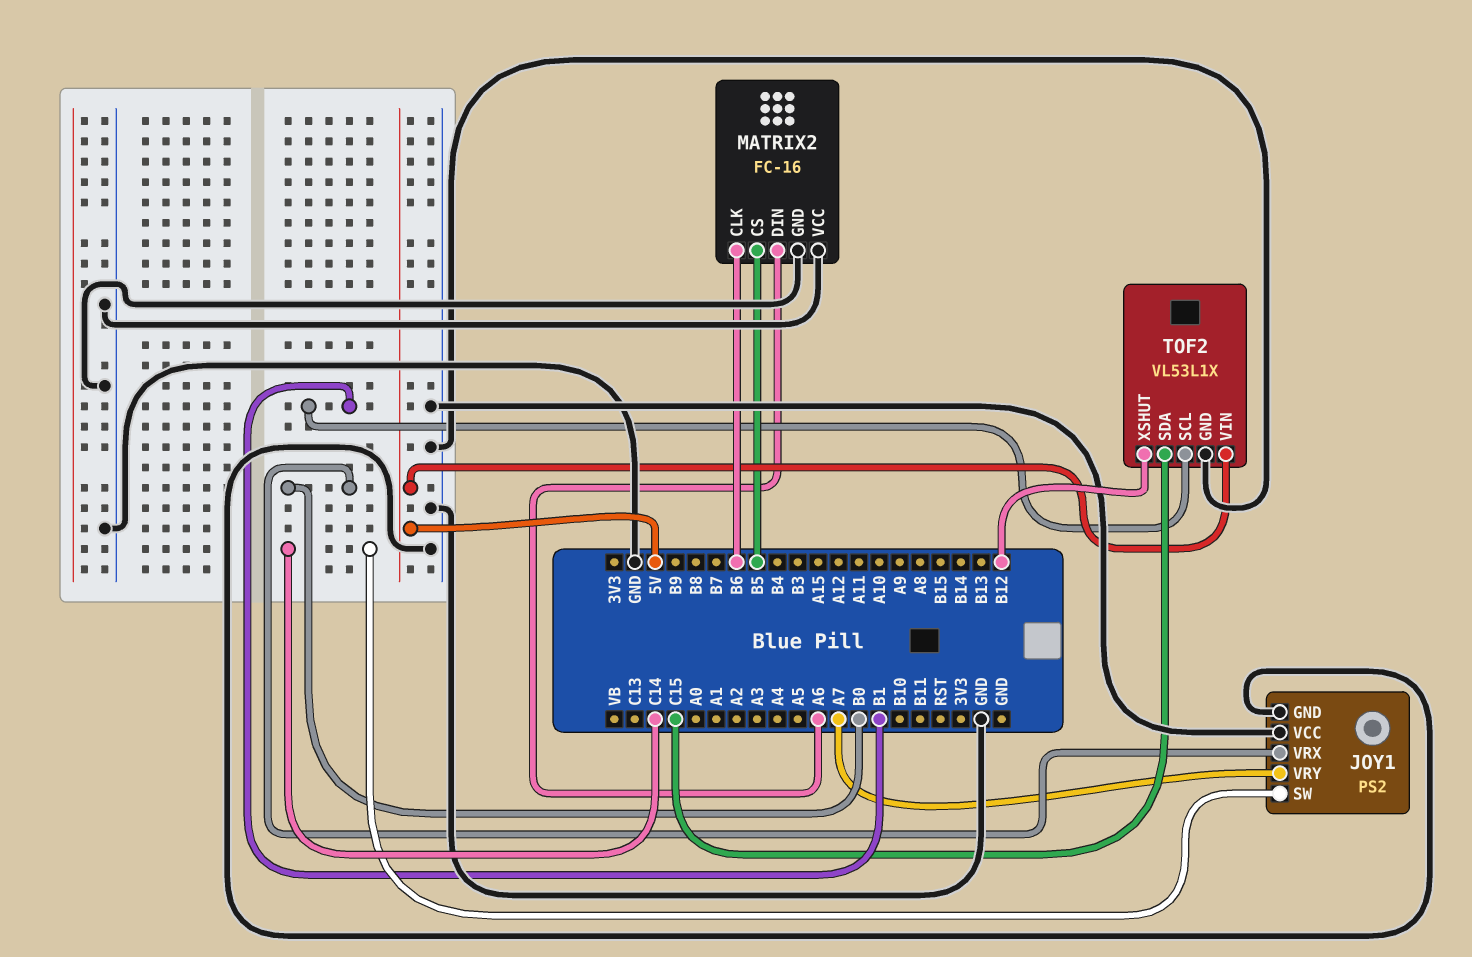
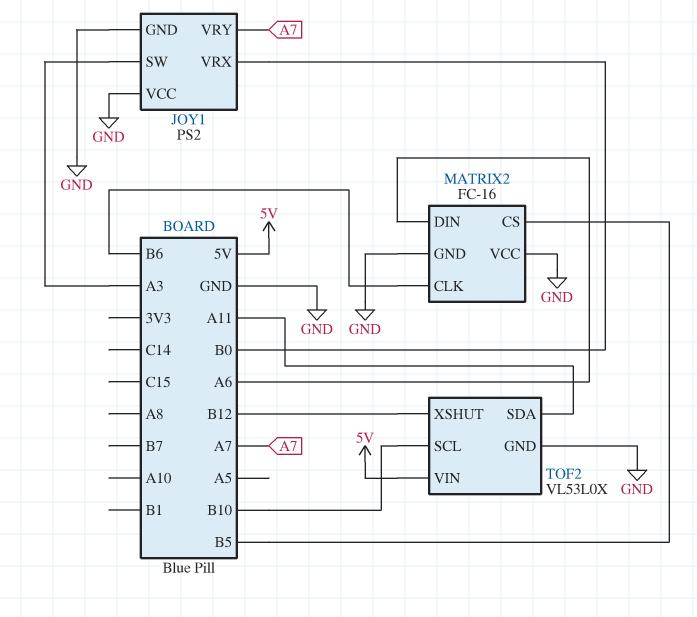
JOY1 pin SW: C14 -> A3
TOF2: VL53L1X -> VL53L0X
TOF2 pin SCL: B1 -> B10
TOF2 pin SDA: C15 -> A11

